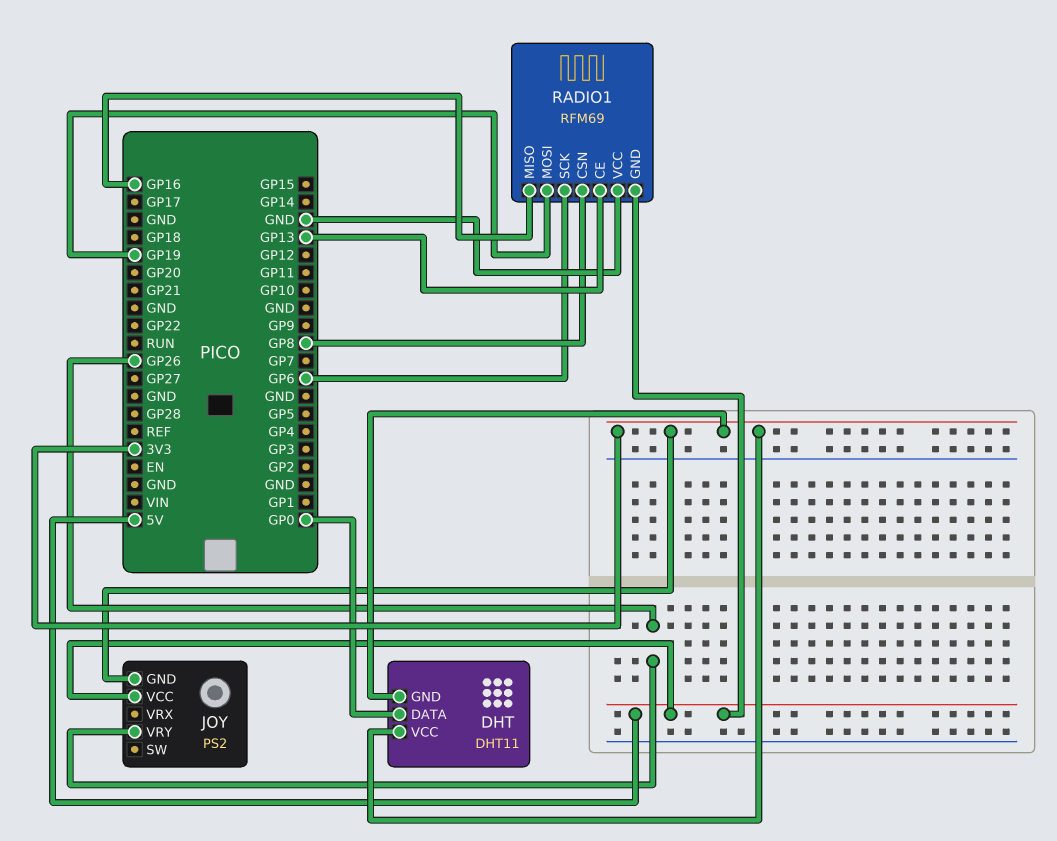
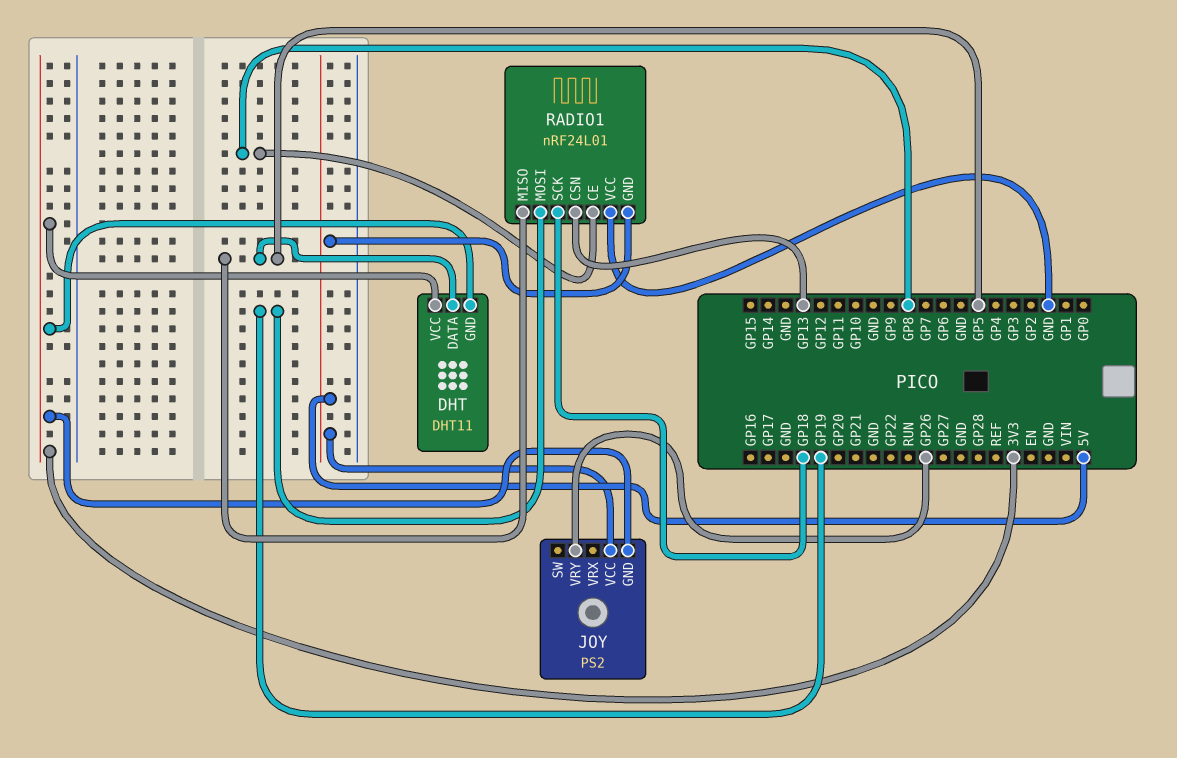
DHT pin DATA: GP0 -> GP5
RADIO1: RFM69 -> nRF24L01
RADIO1 pin CE: GP13 -> GP8
RADIO1 pin CSN: GP8 -> GP13
RADIO1 pin MISO: GP16 -> GP5
RADIO1 pin SCK: GP6 -> GP18

